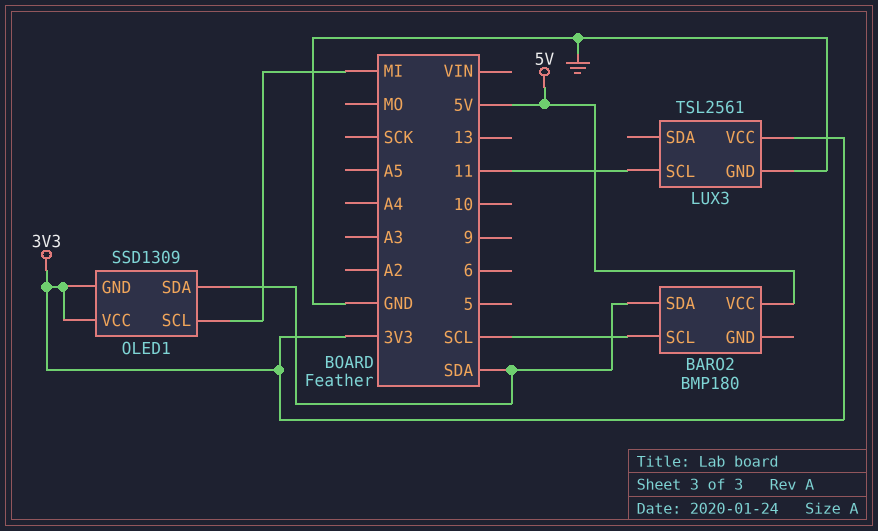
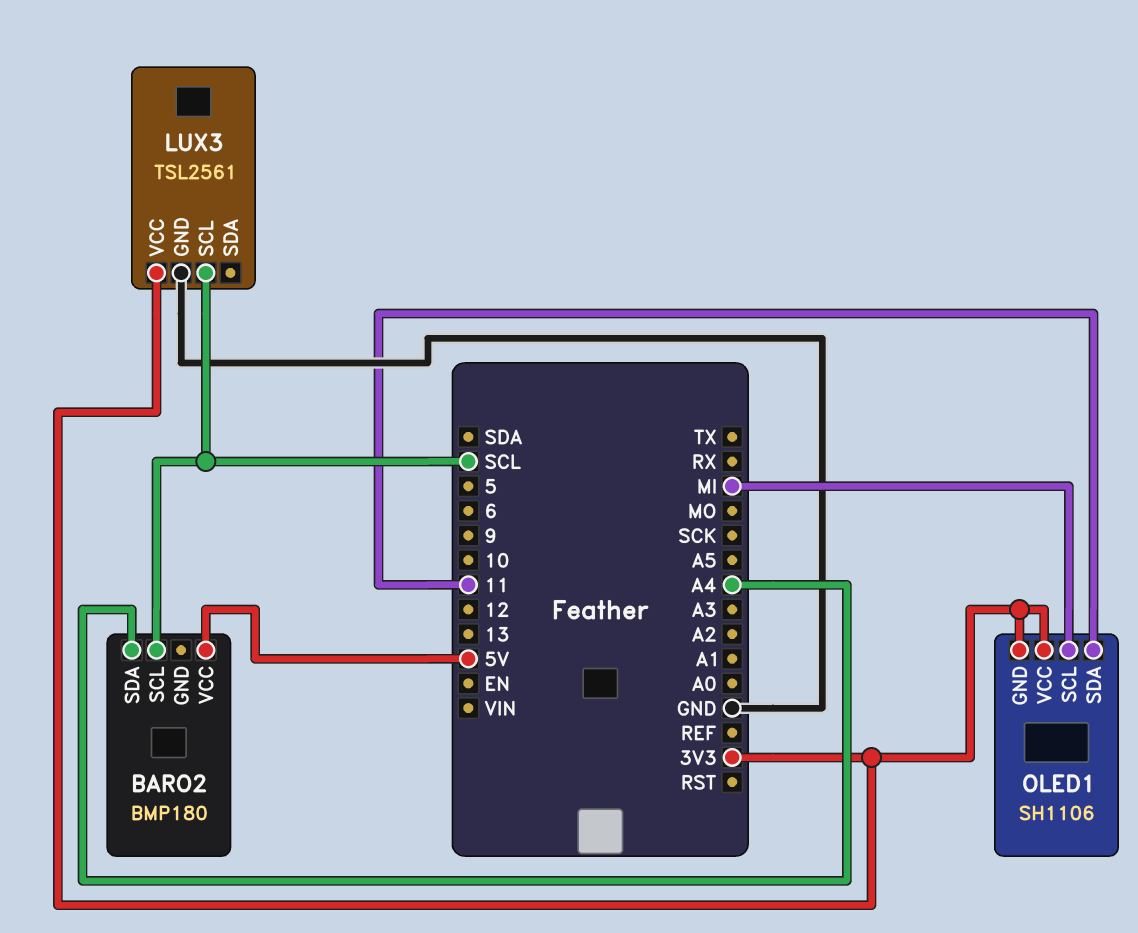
BARO2 pin SDA: SDA -> A4
LUX3 pin SCL: 11 -> SCL
OLED1: SSD1309 -> SH1106
OLED1 pin SDA: SDA -> 11

